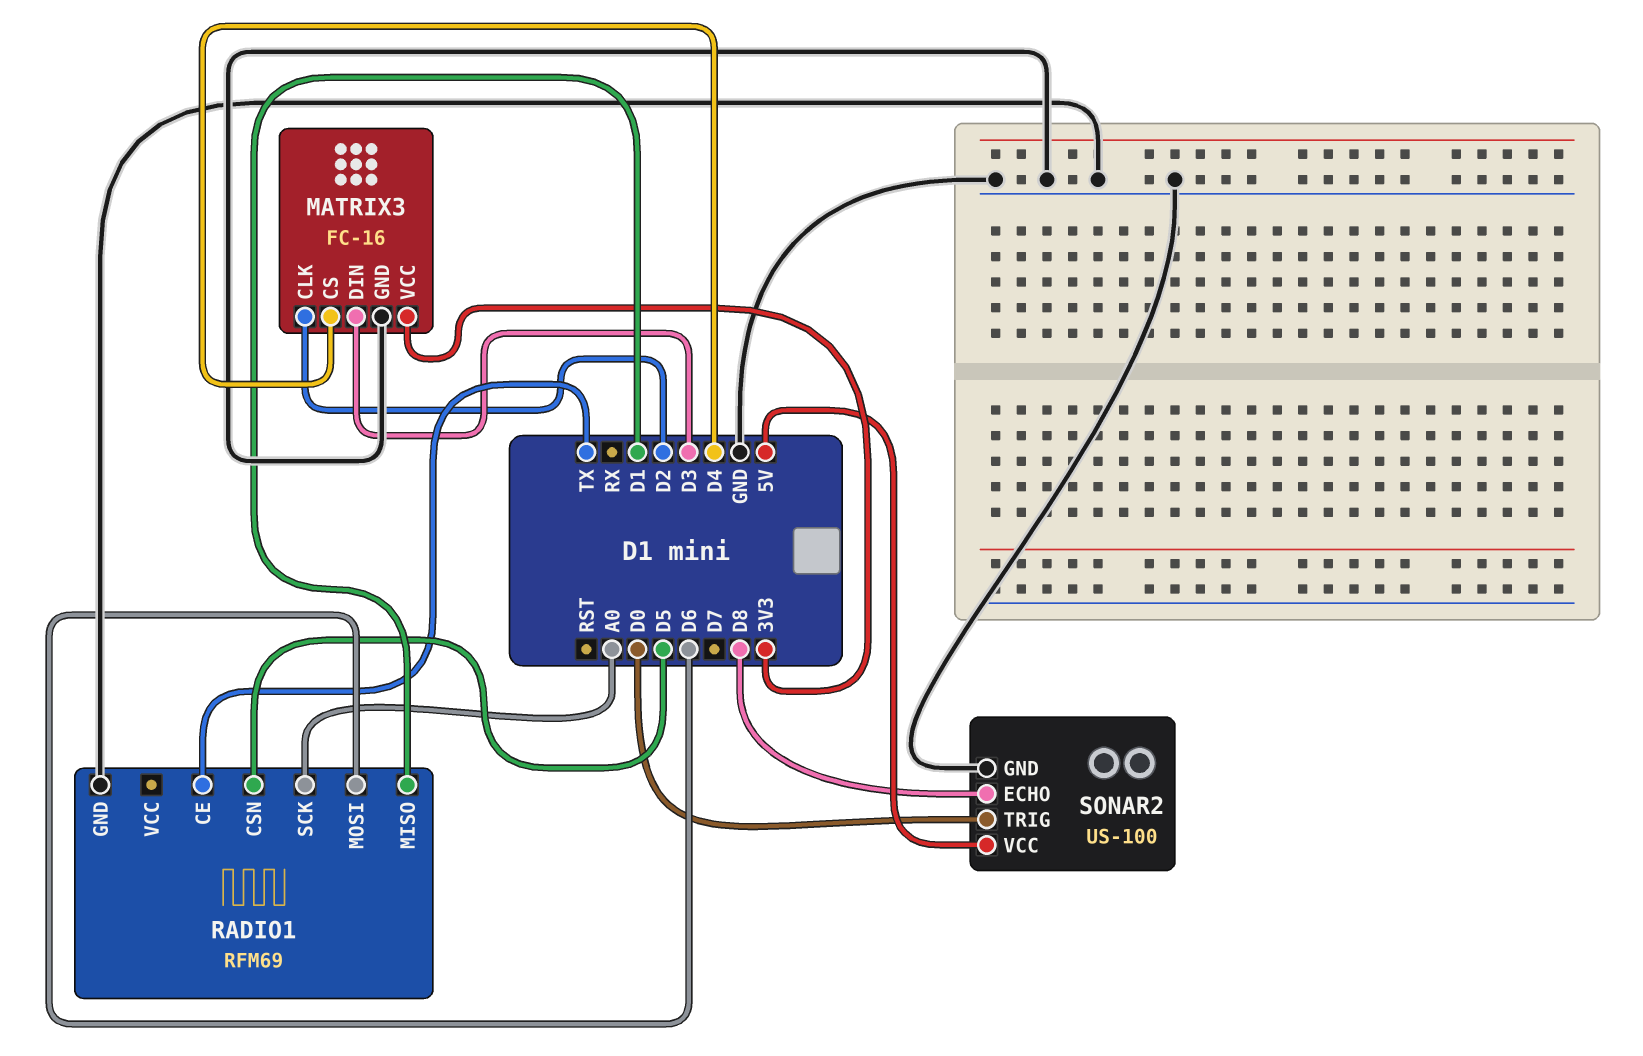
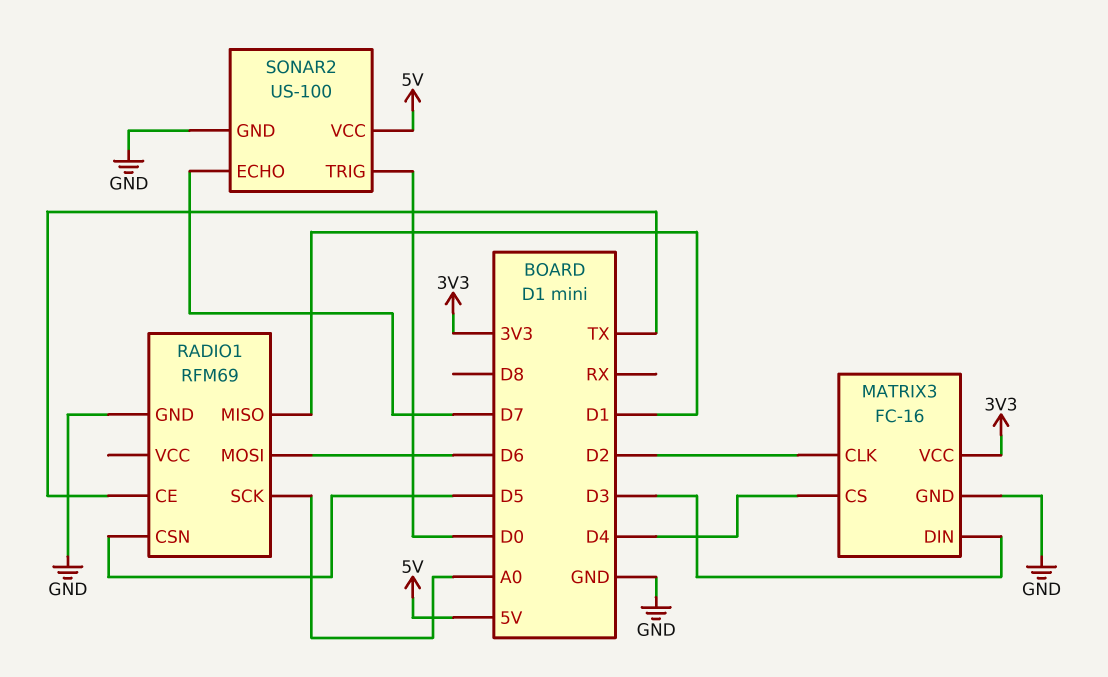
SONAR2 pin ECHO: D8 -> D7

